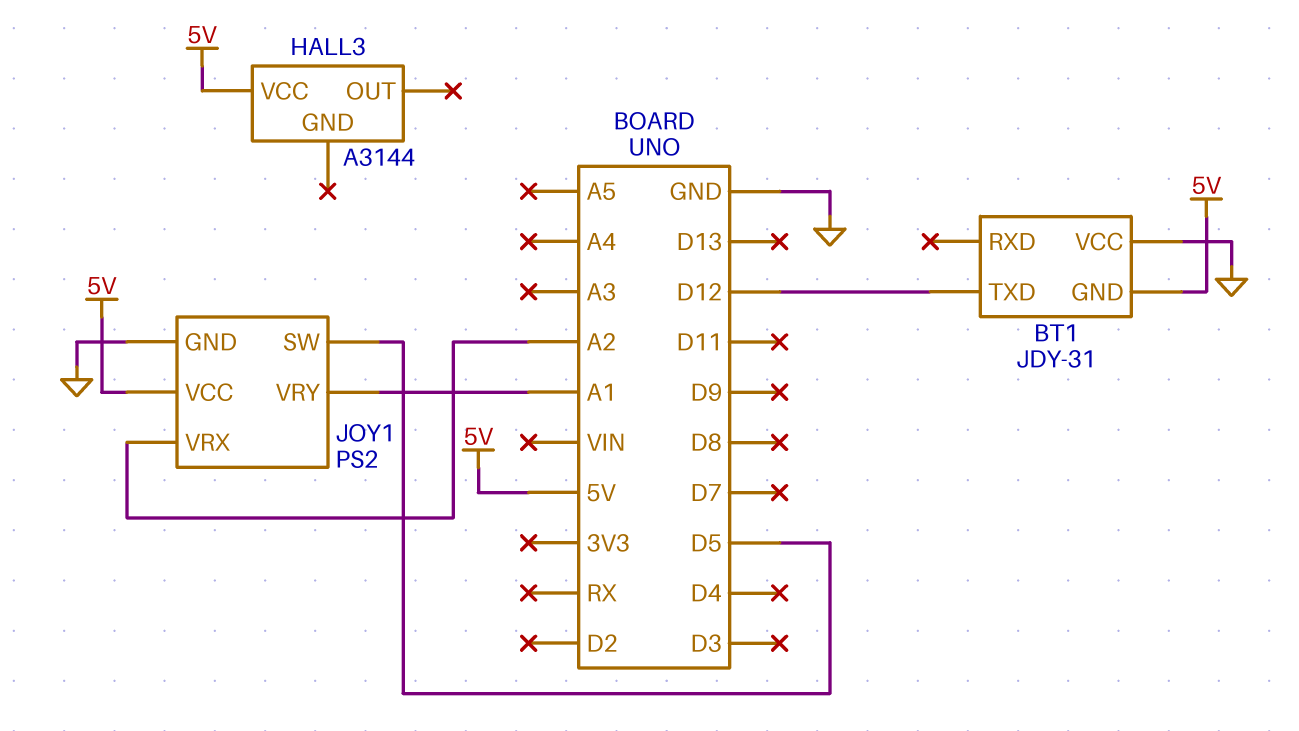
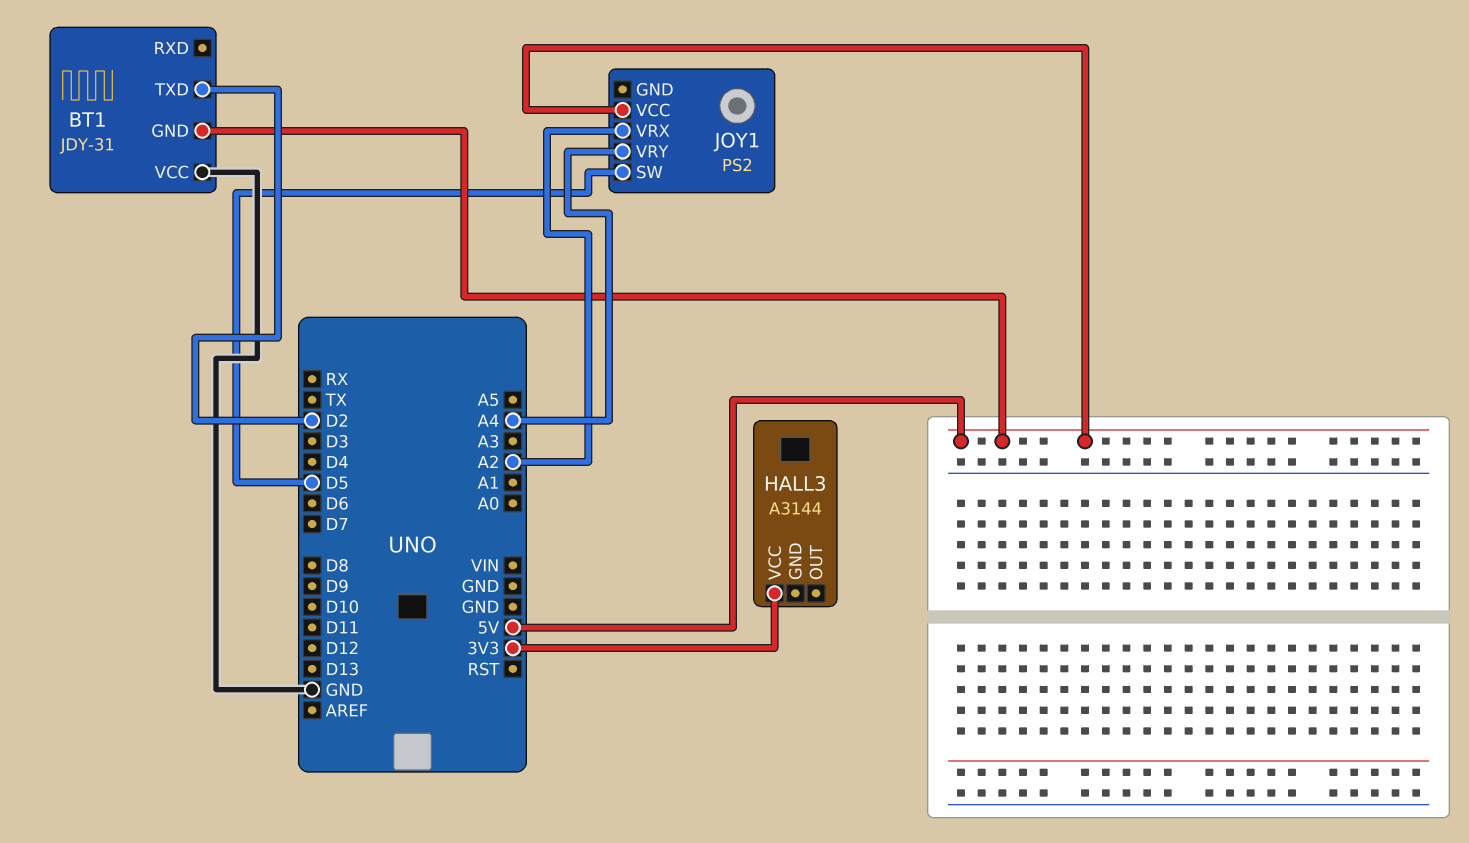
BT1 pin TXD: D12 -> D2
HALL3 pin VCC: 5V -> 3V3
JOY1 pin GND: GND -> none
JOY1 pin VRY: A1 -> A4

